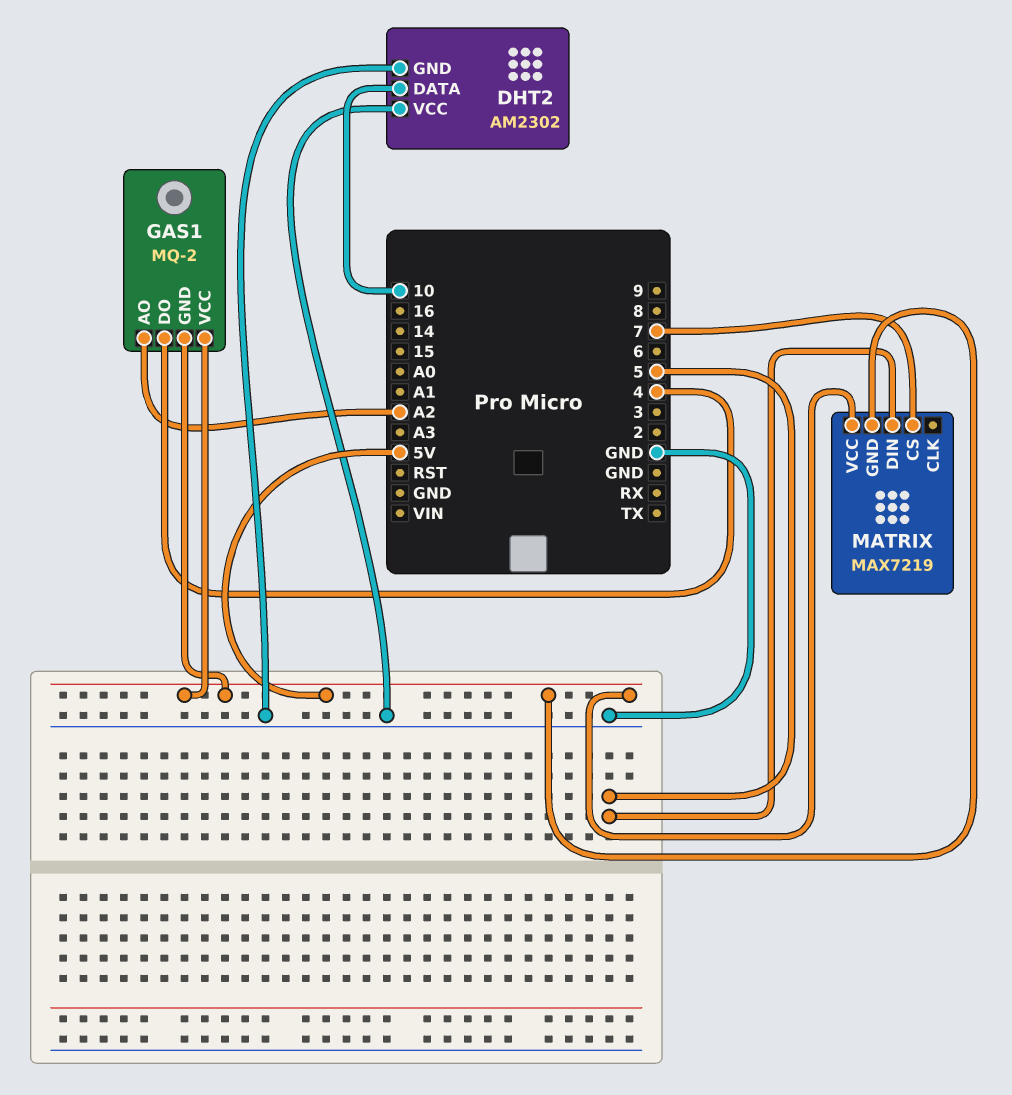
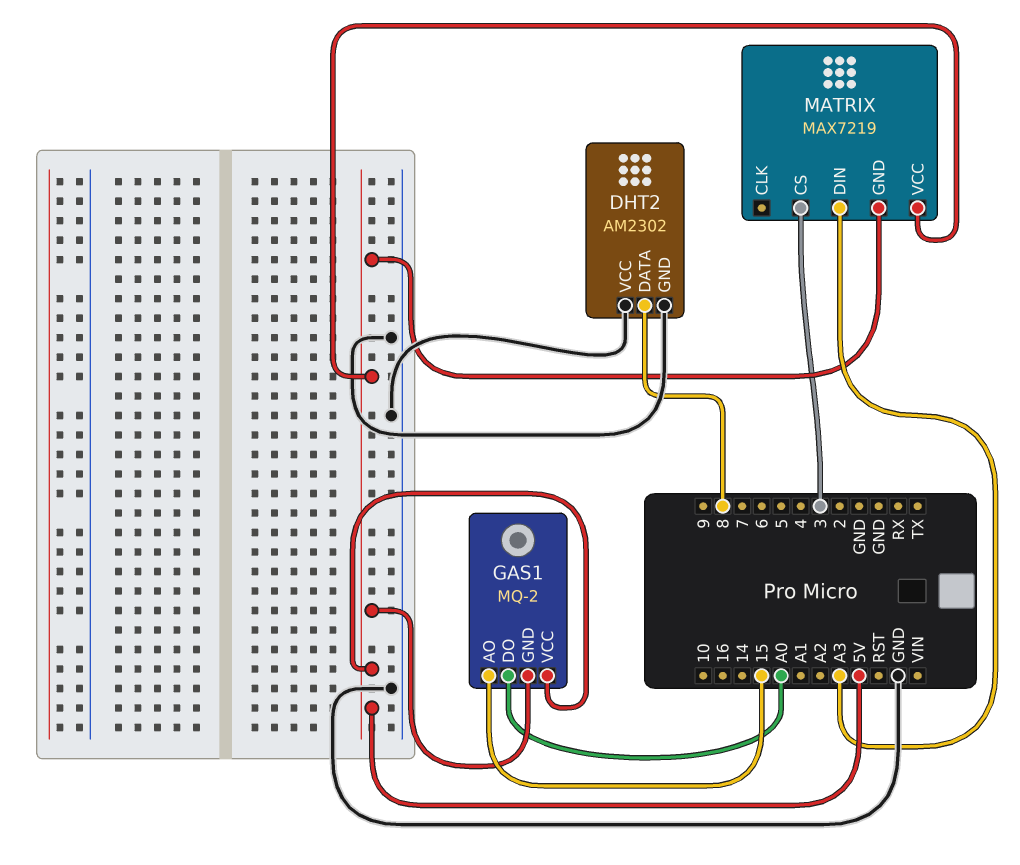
DHT2 pin DATA: 10 -> 8
GAS1 pin AO: A2 -> 15
GAS1 pin DO: 4 -> A0
MATRIX pin CS: 7 -> 3
MATRIX pin DIN: 5 -> A3

